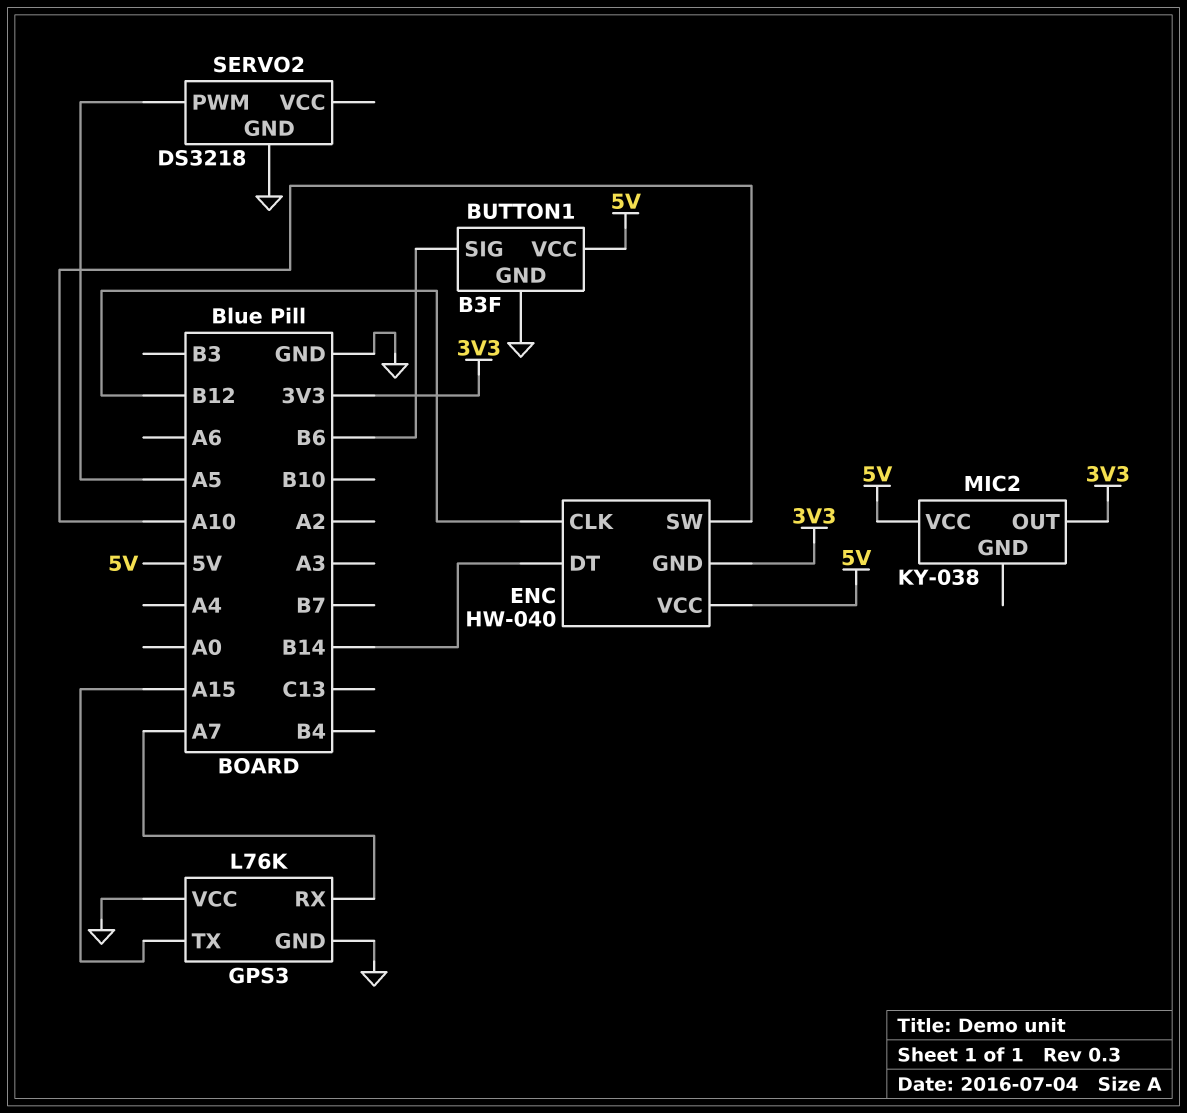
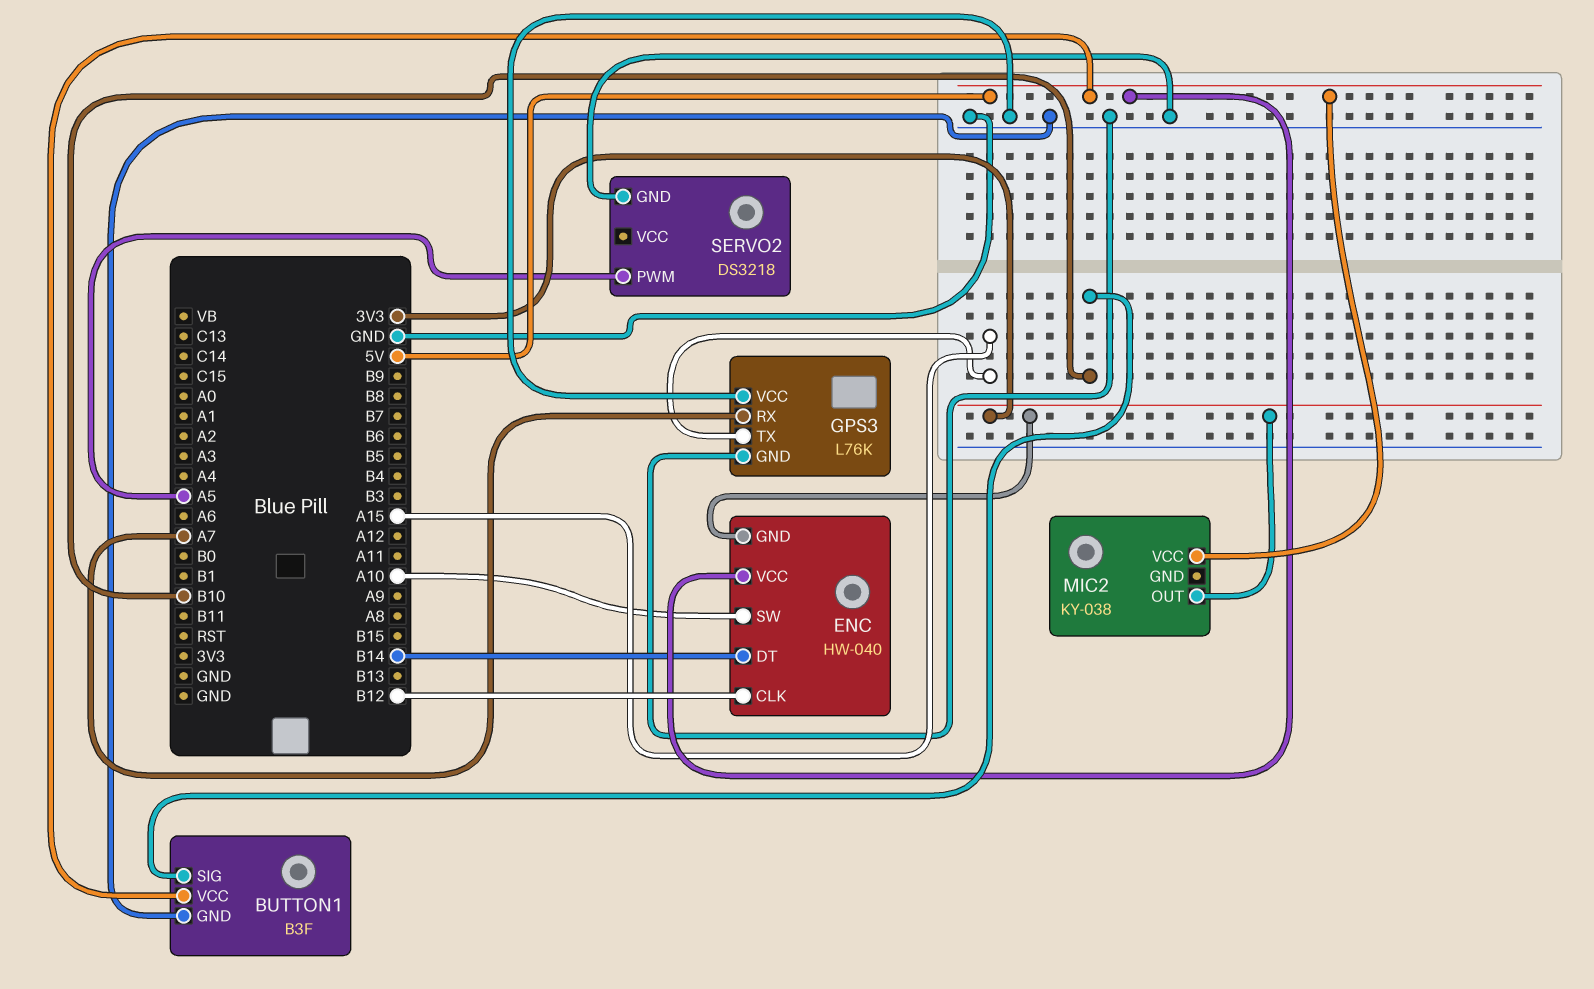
BUTTON1 pin SIG: B6 -> B10

